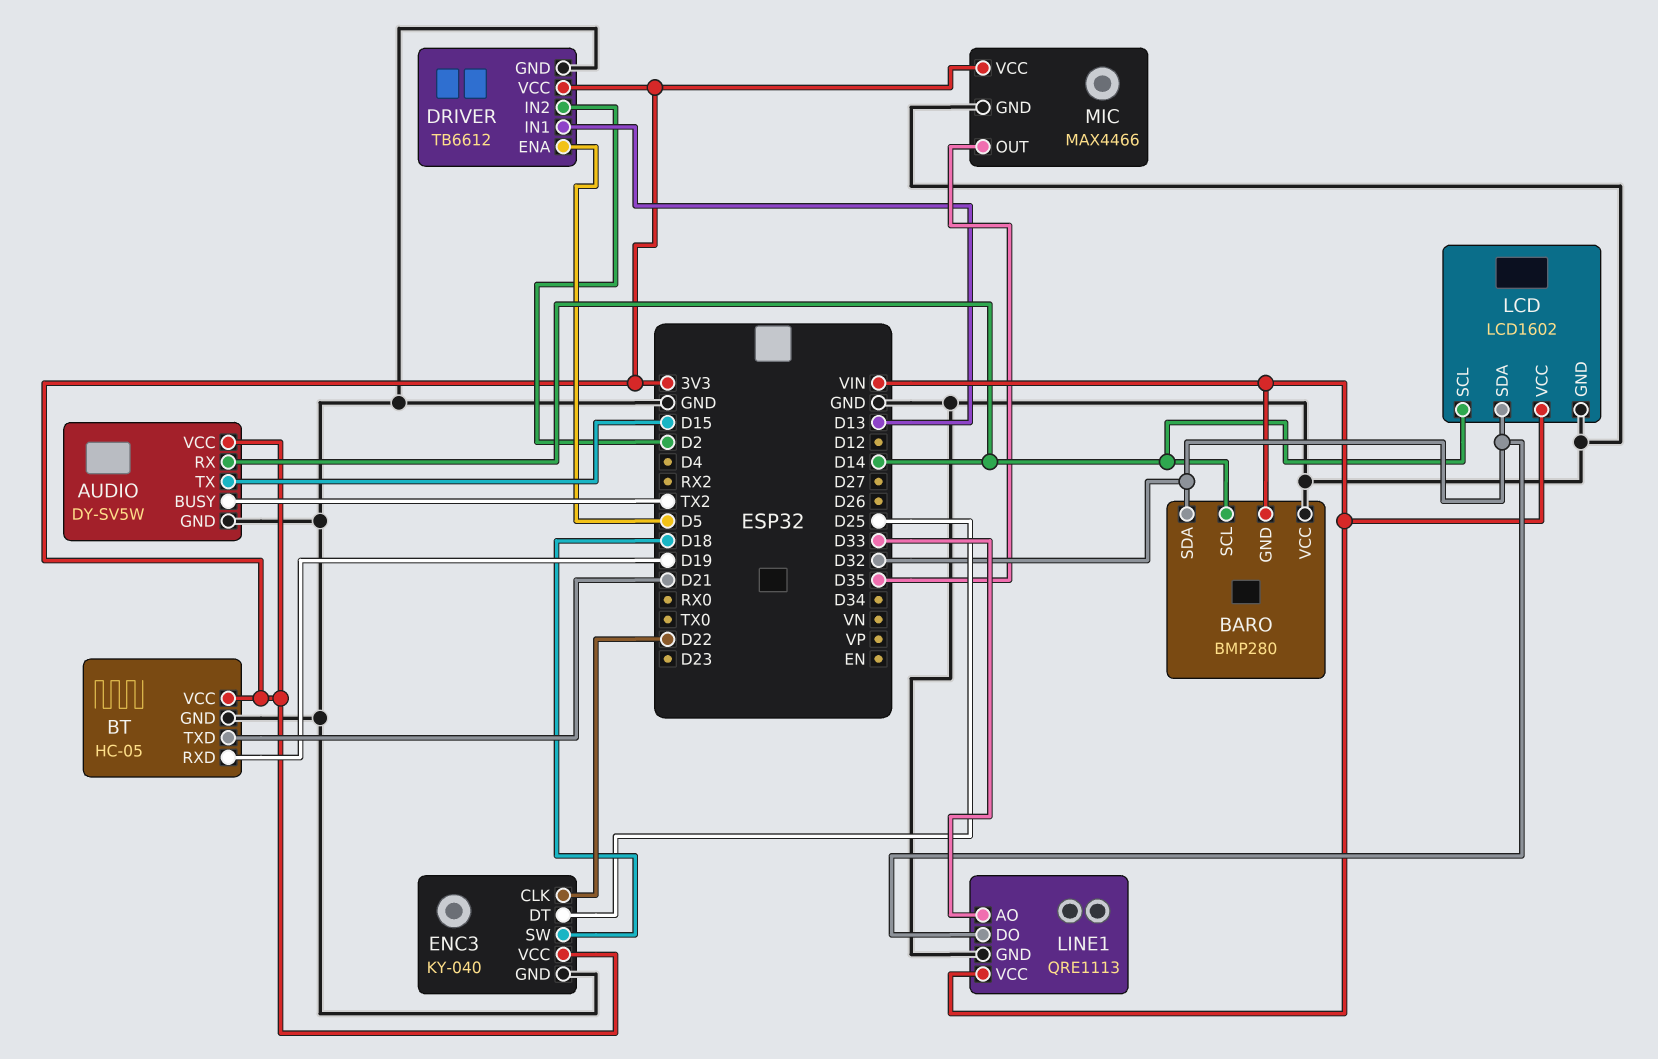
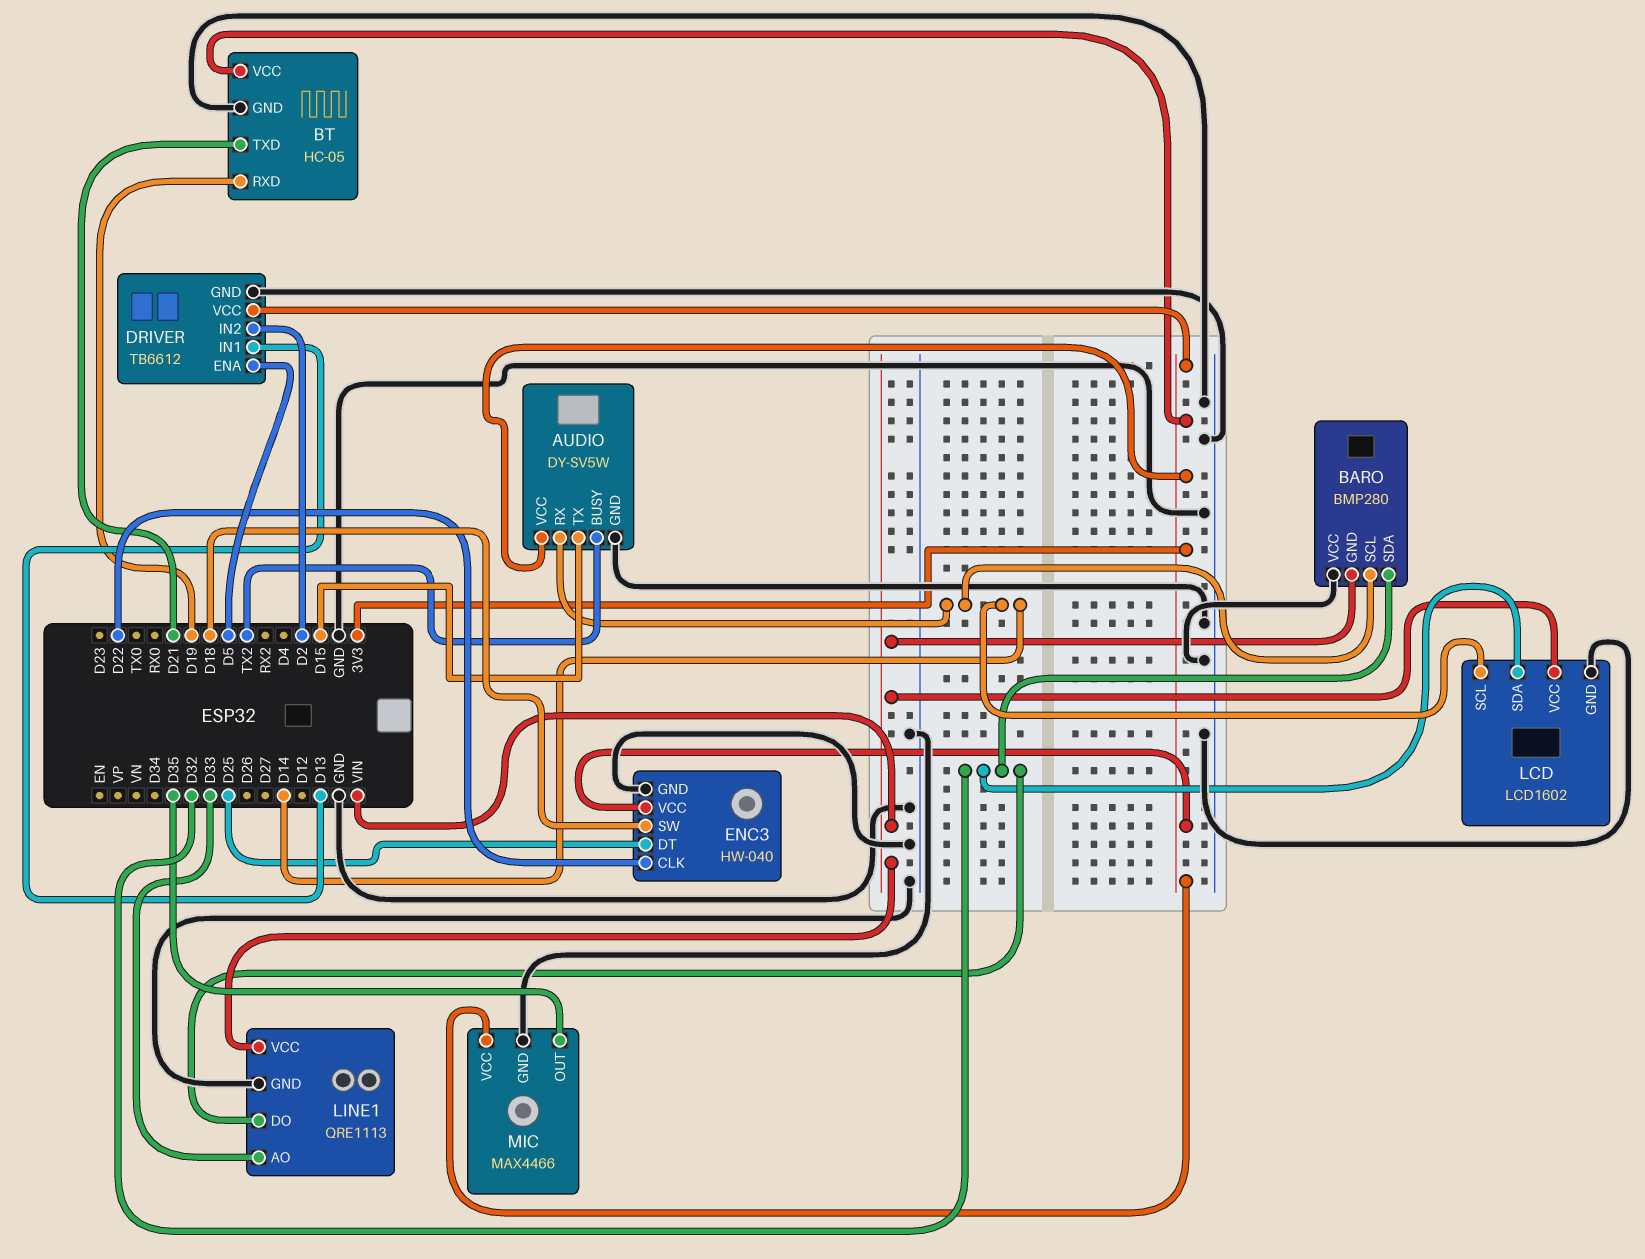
ENC3: KY-040 -> HW-040

